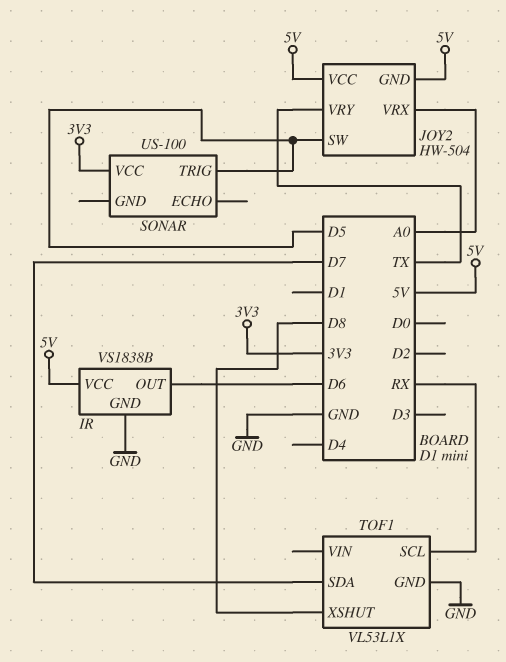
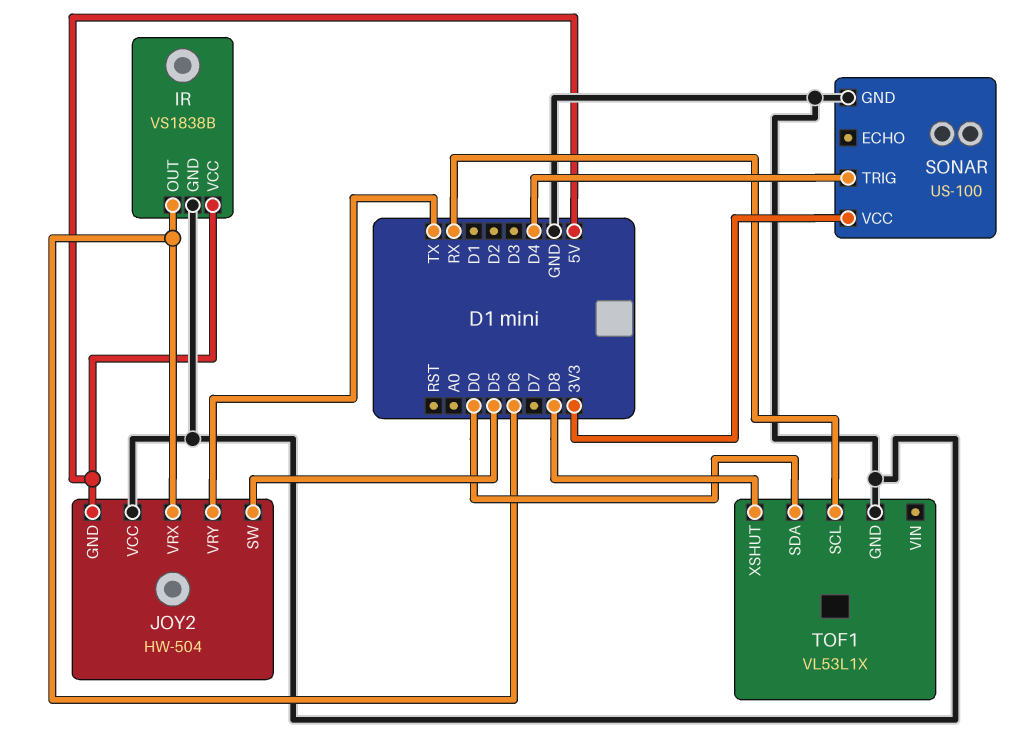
JOY2 pin VCC: 5V -> GND
JOY2 pin VRX: A0 -> D6
SONAR pin GND: none -> GND
SONAR pin TRIG: D5 -> D4
TOF1 pin SDA: D7 -> D0

